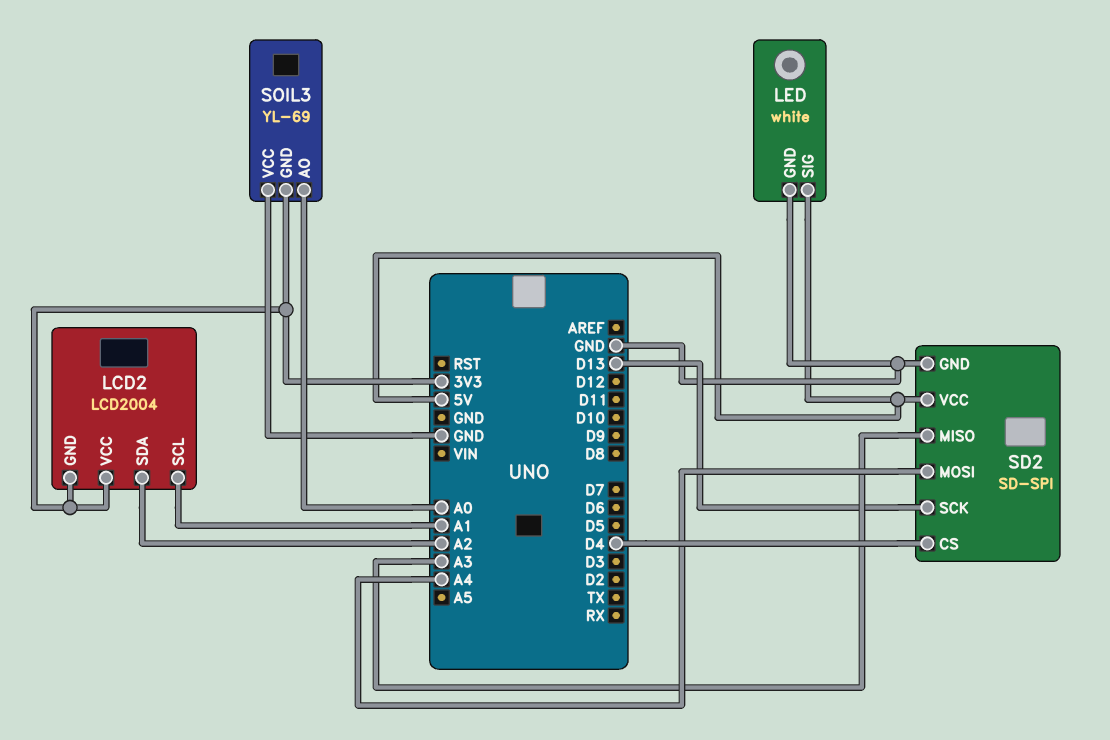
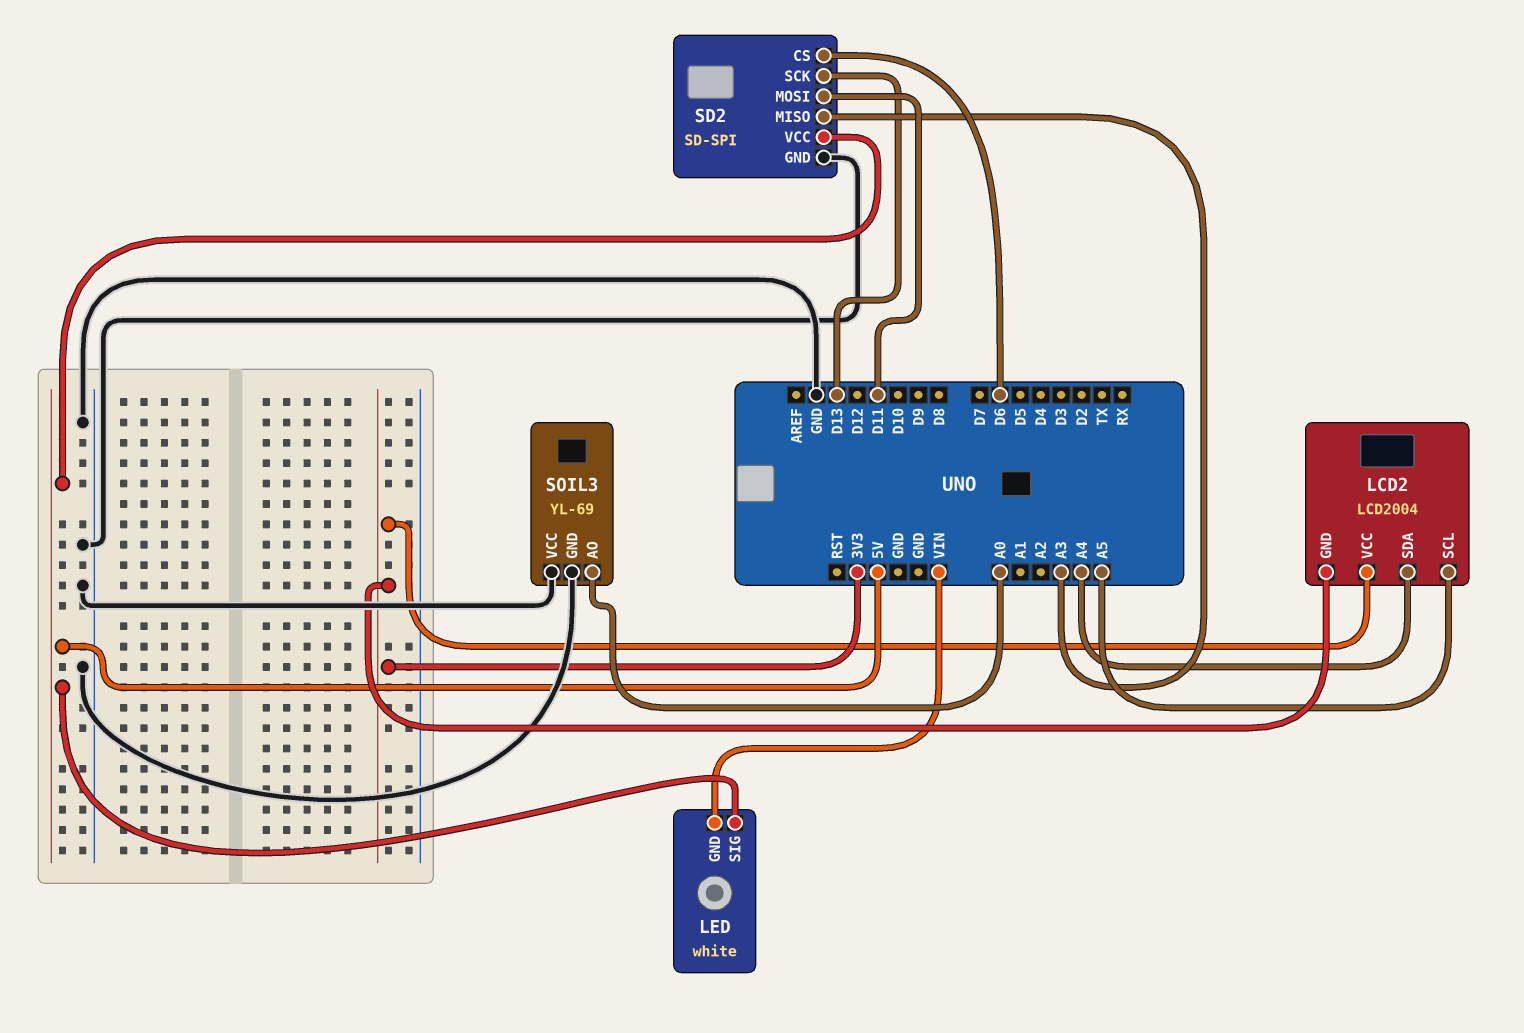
LCD2 pin SCL: A1 -> A5
LCD2 pin SDA: A2 -> A4
LED pin GND: GND -> VIN
SD2 pin CS: D4 -> D6
SD2 pin MOSI: A4 -> D11
SOIL3 pin GND: 3V3 -> GND

